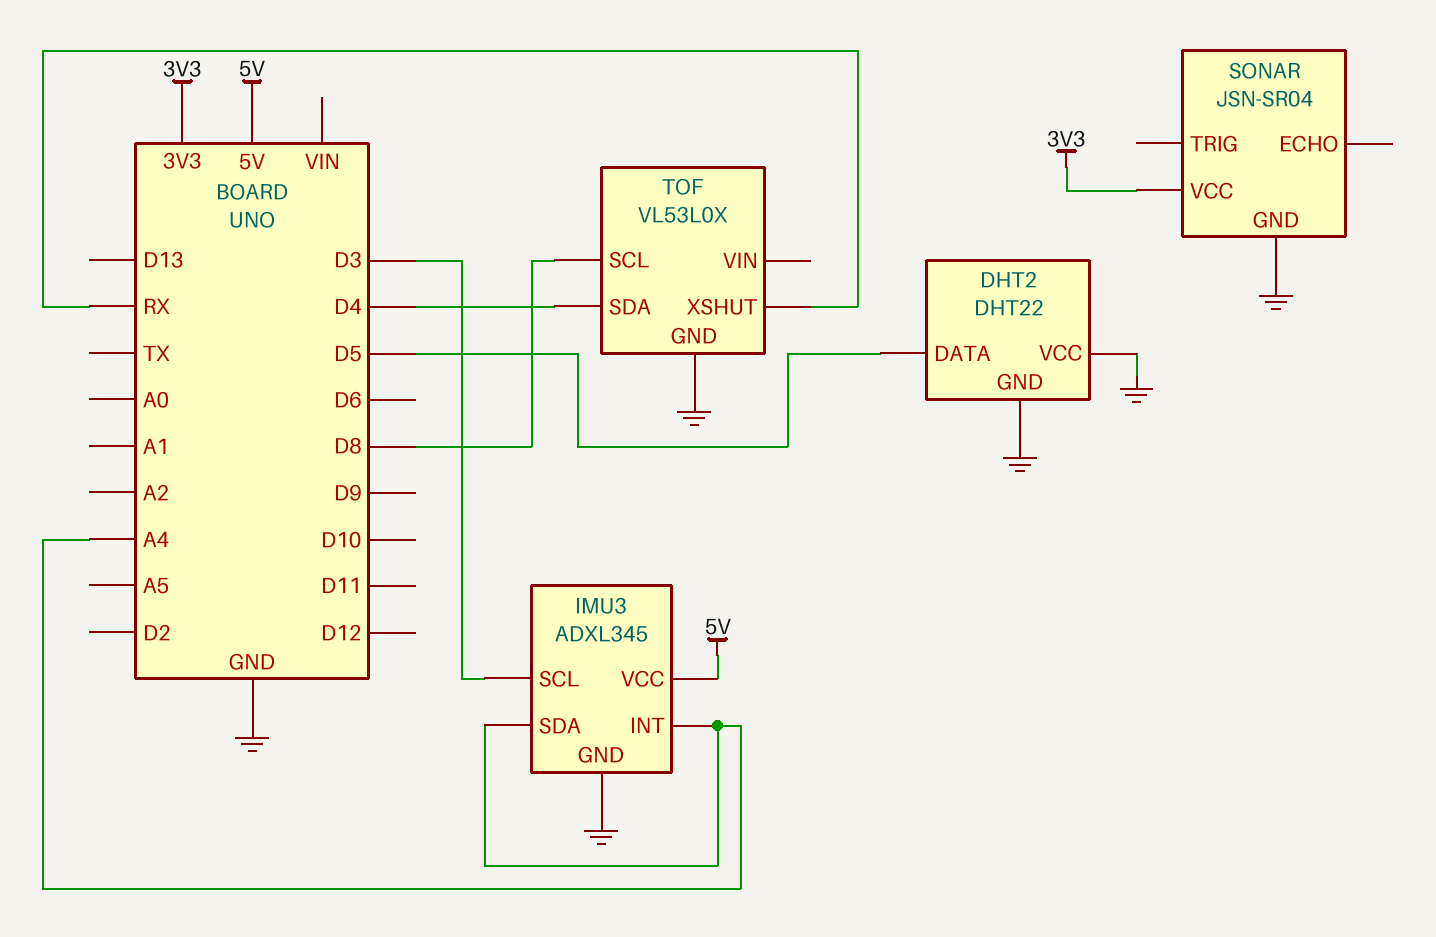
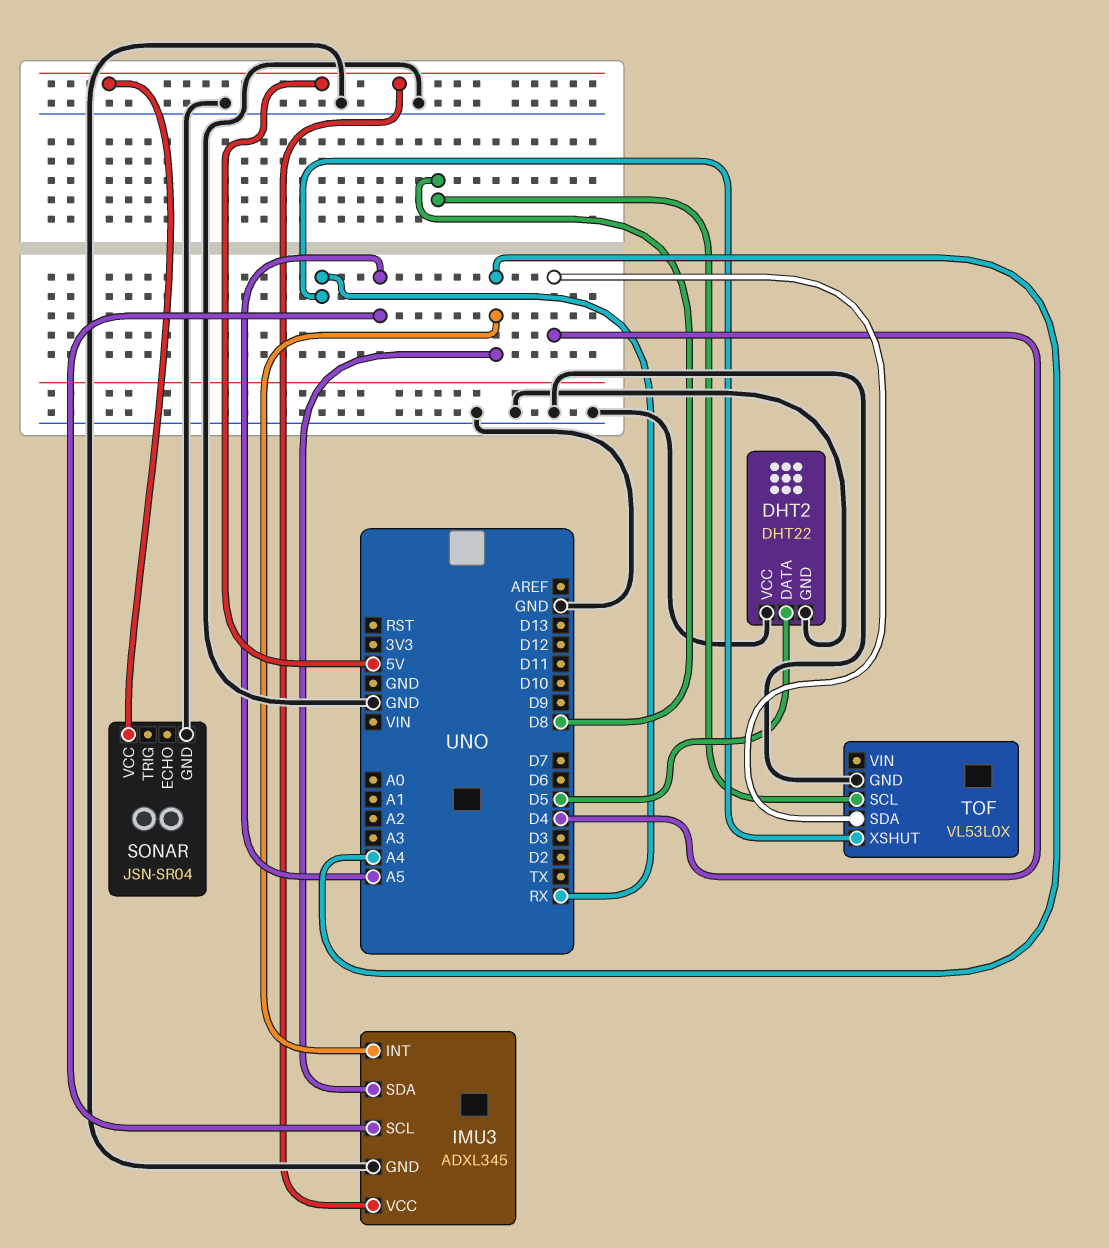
IMU3 pin SCL: D3 -> A5
SONAR pin VCC: 3V3 -> 5V

